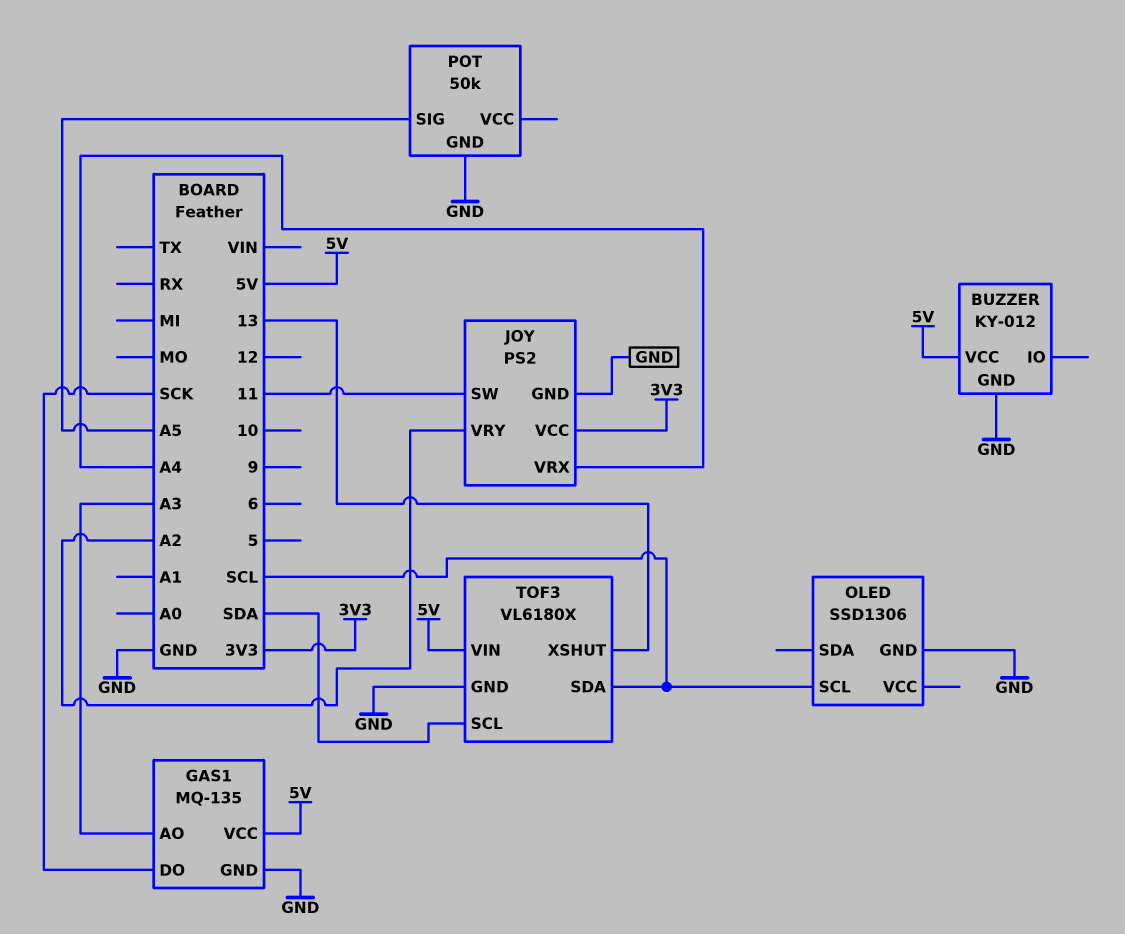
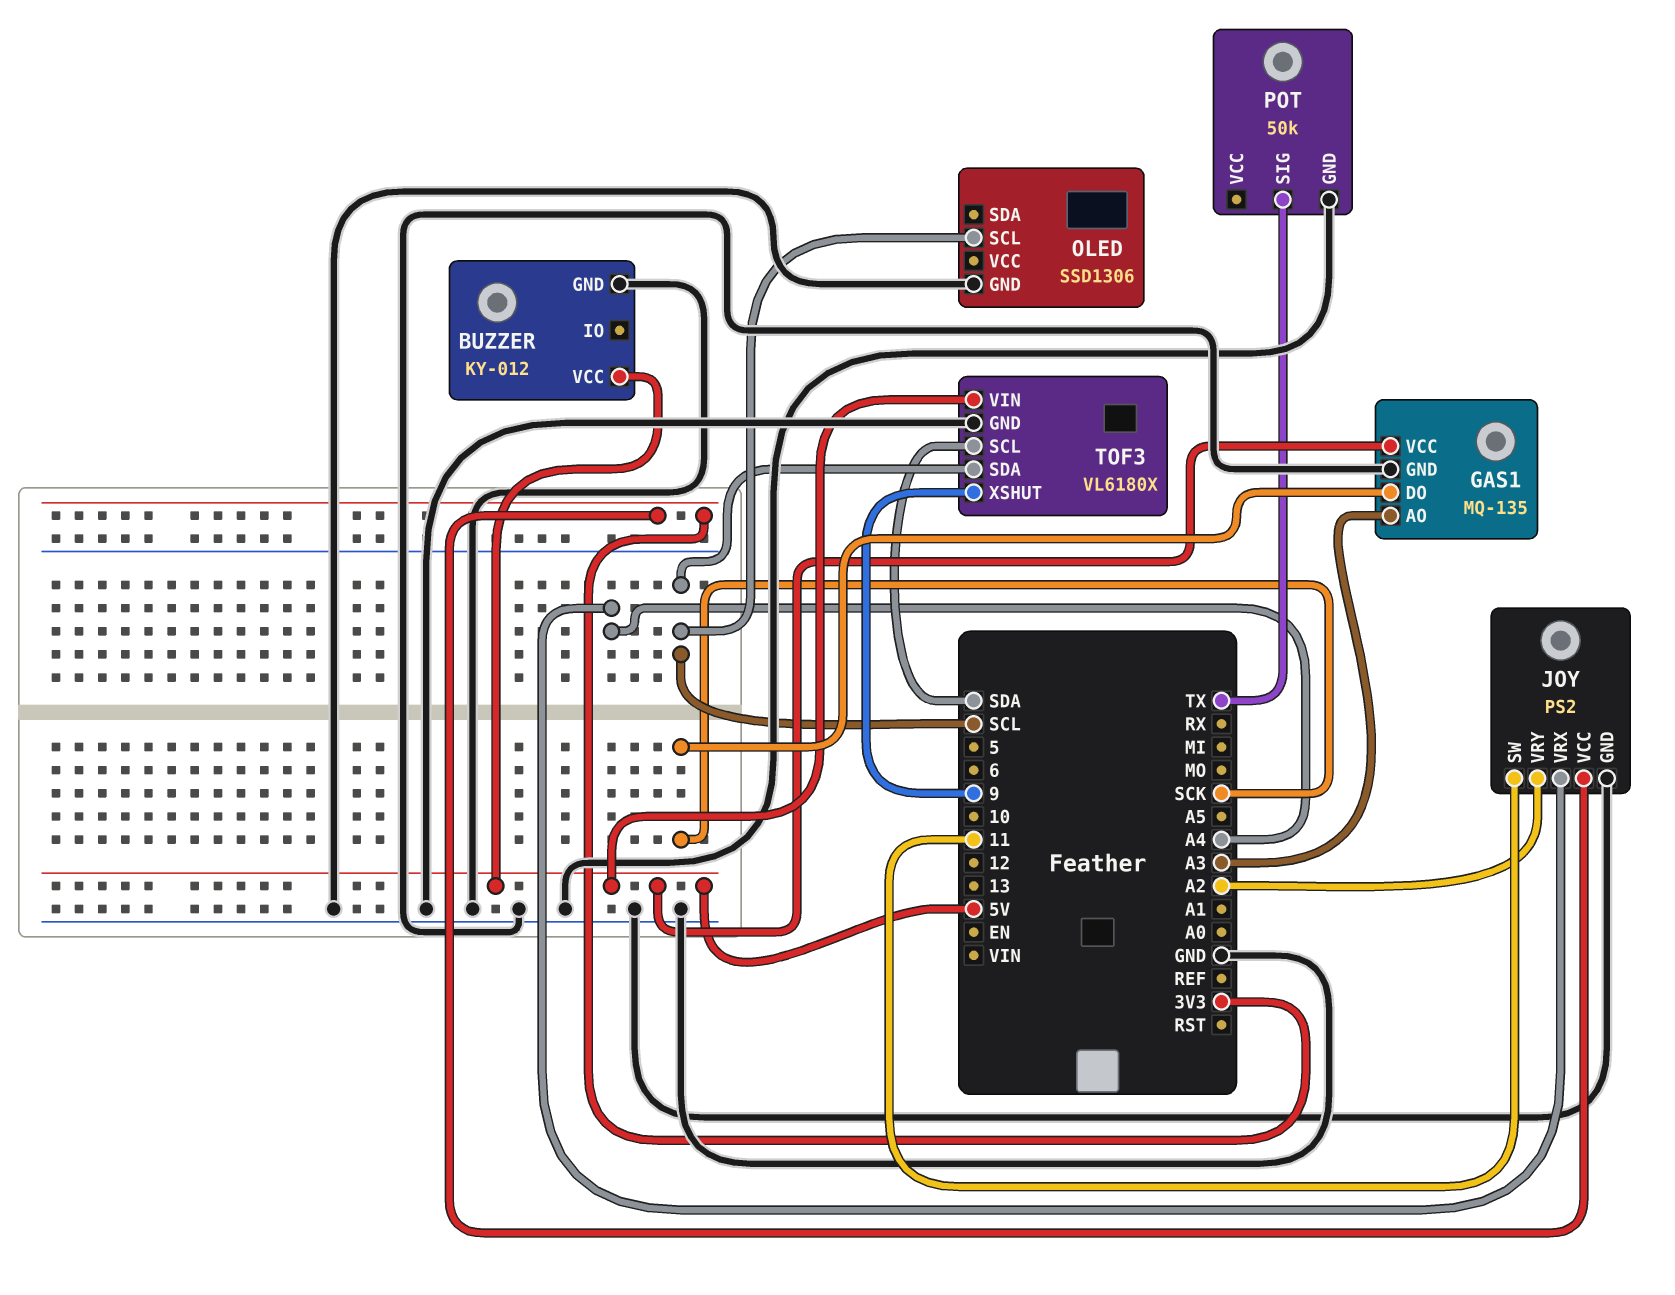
POT pin SIG: A5 -> TX
TOF3 pin XSHUT: 13 -> 9

